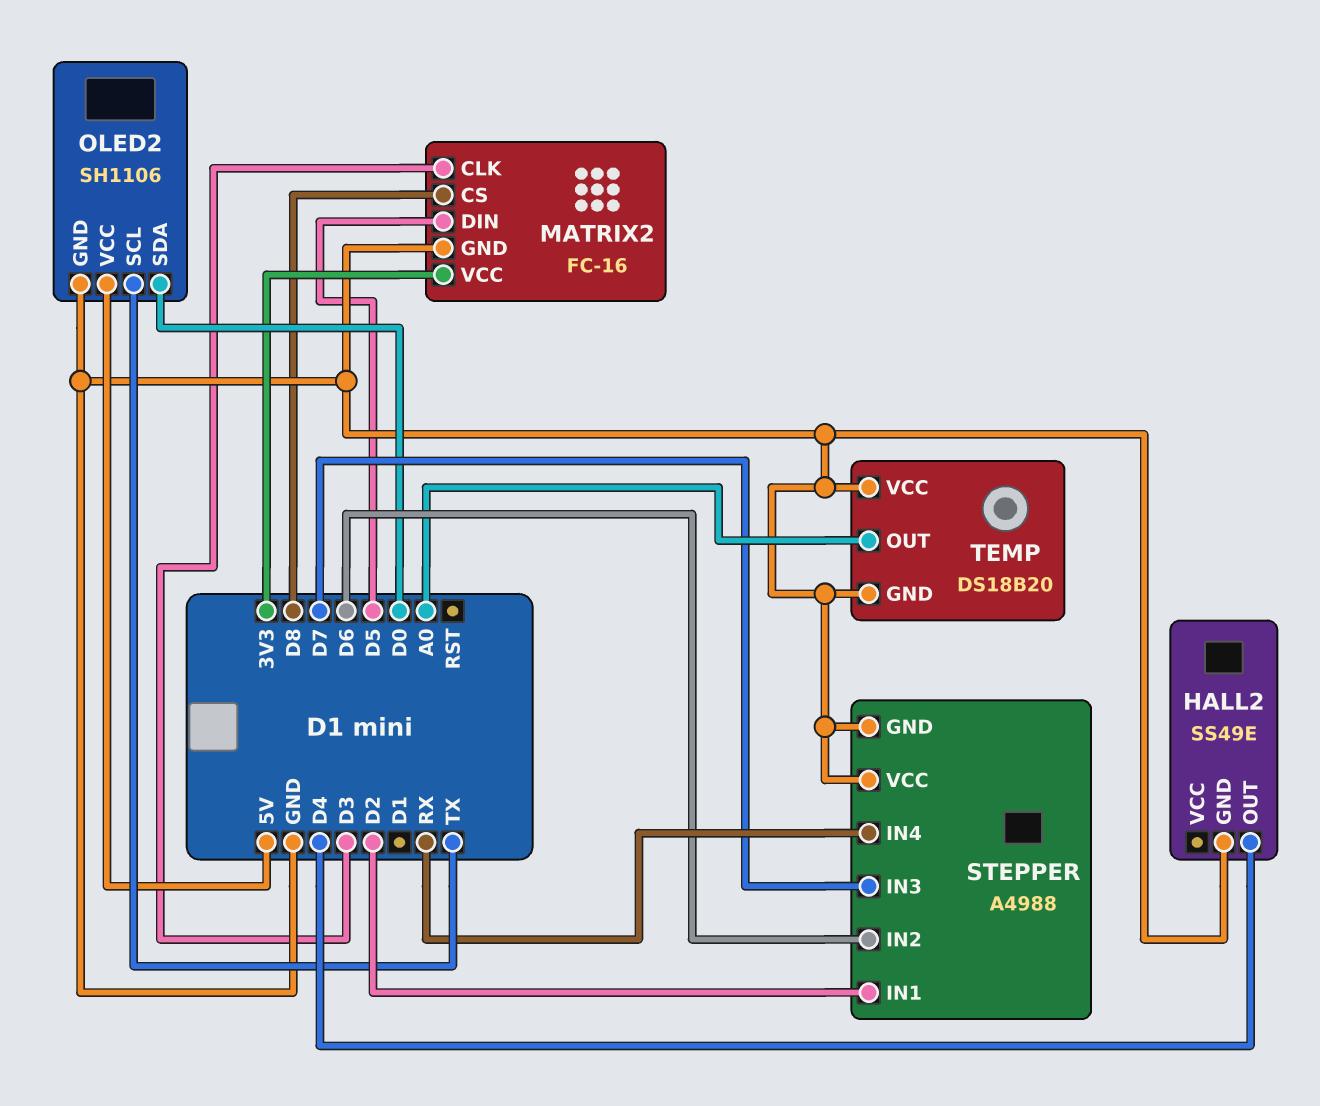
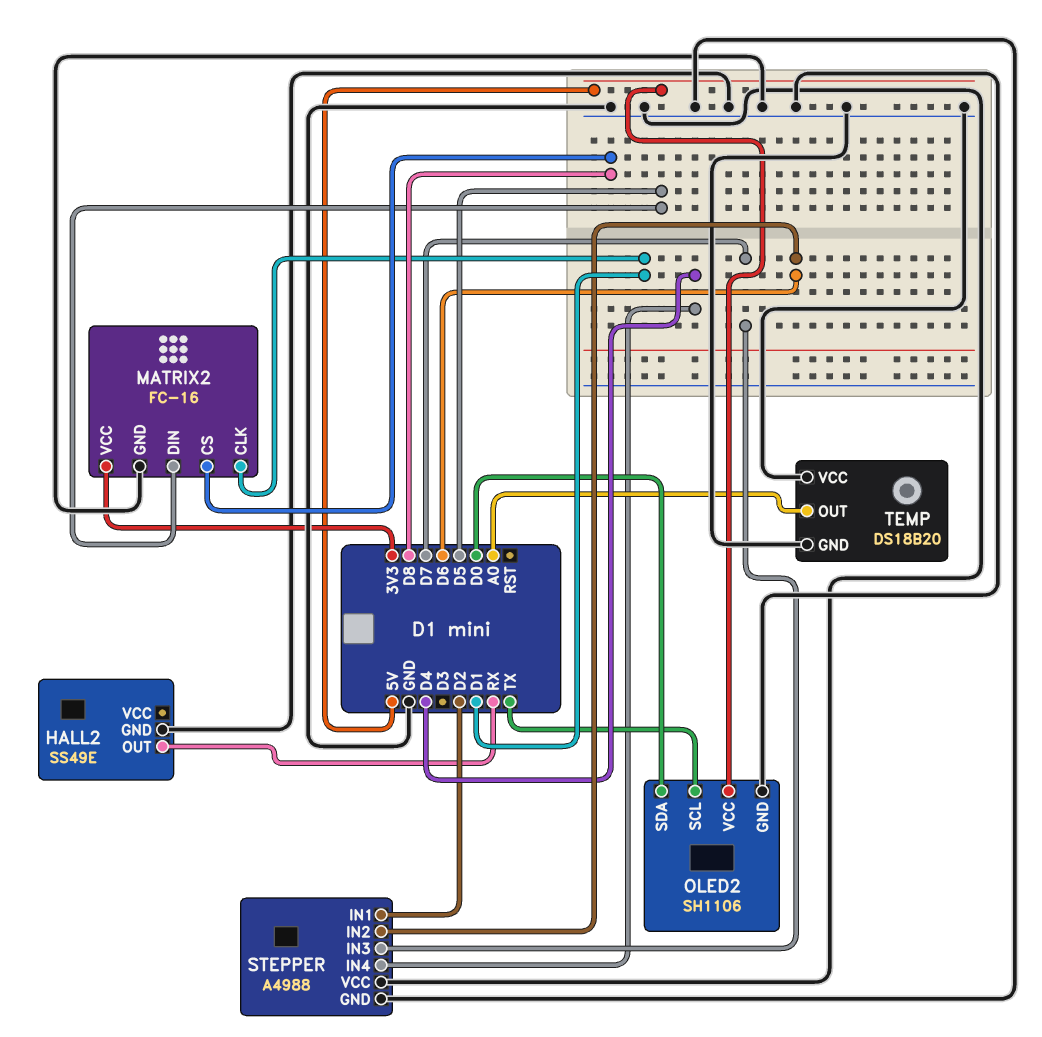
HALL2 pin OUT: D4 -> RX
MATRIX2 pin CLK: D3 -> D1
STEPPER pin IN4: RX -> D4

